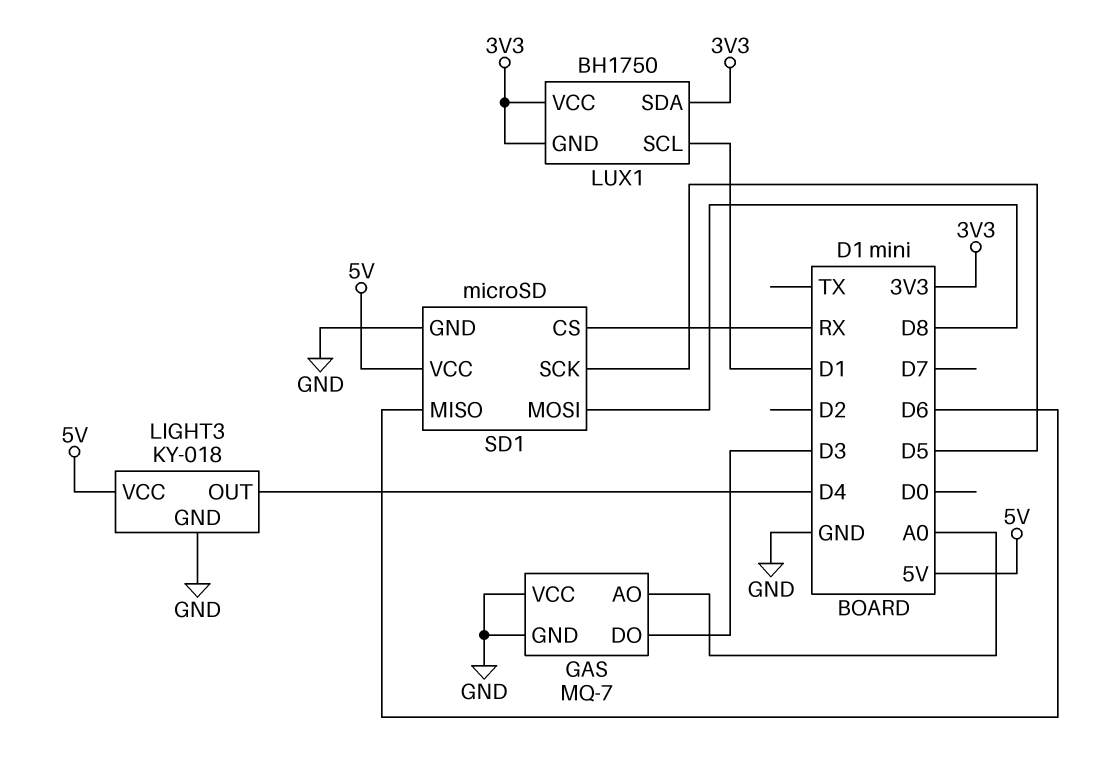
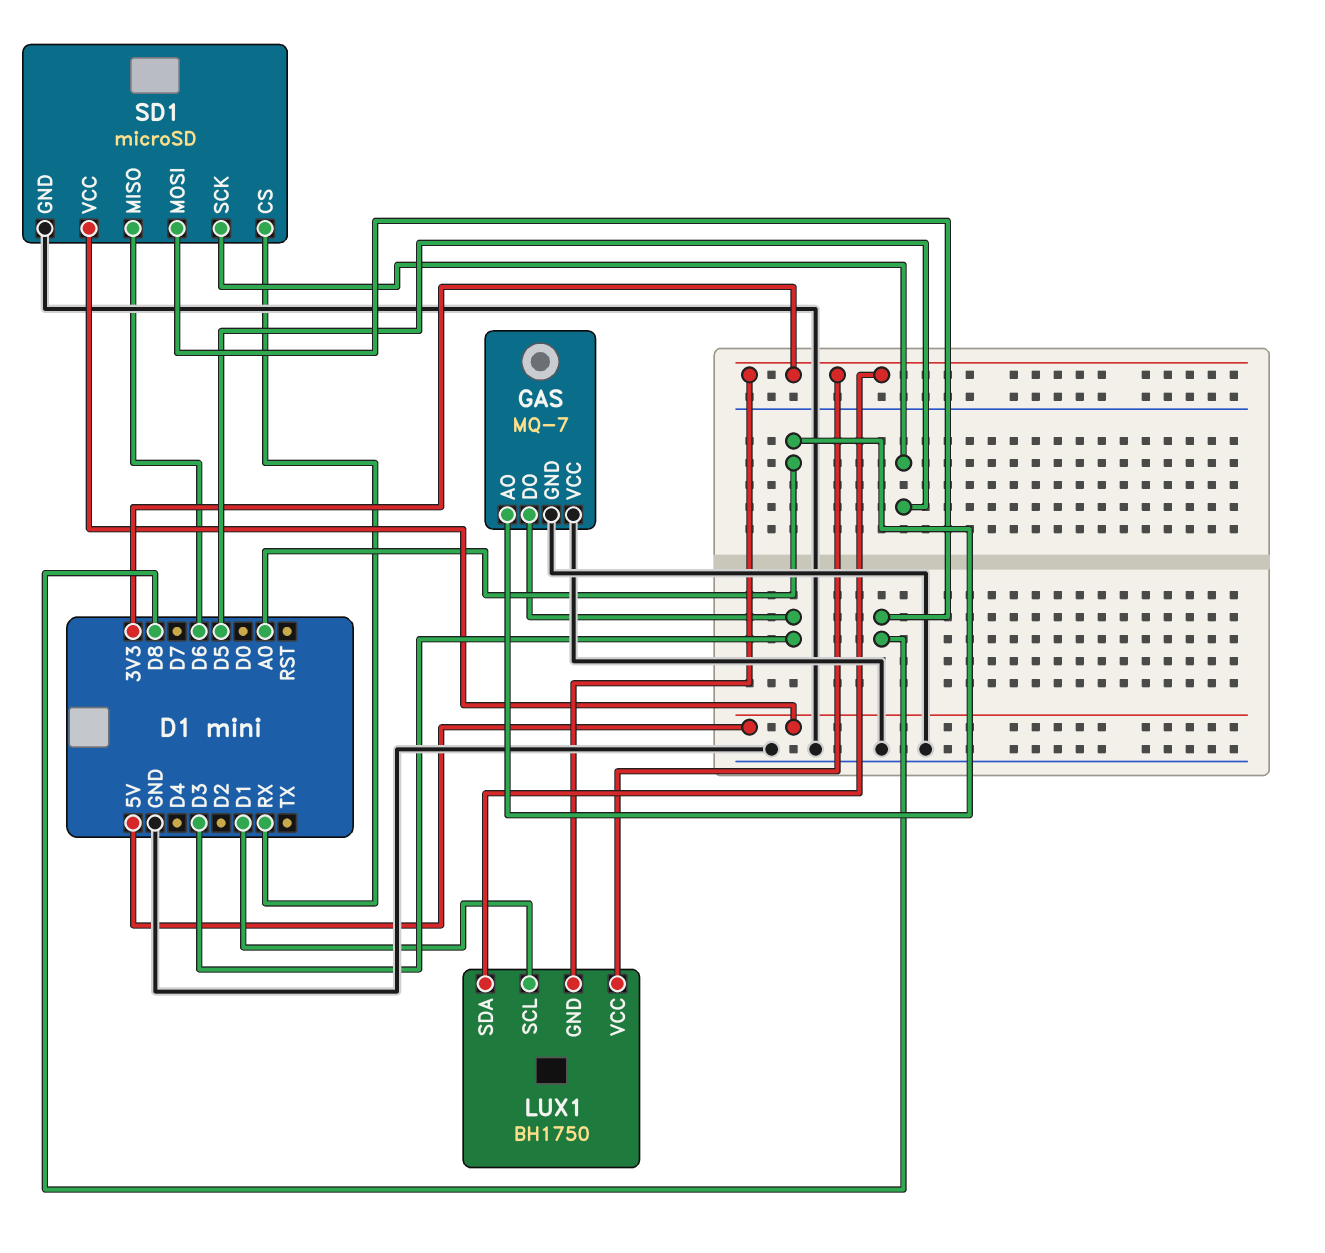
LIGHT3: KY-018 -> none
LIGHT3 pin GND: GND -> none
LIGHT3 pin OUT: D4 -> none
LIGHT3 pin VCC: 5V -> none

